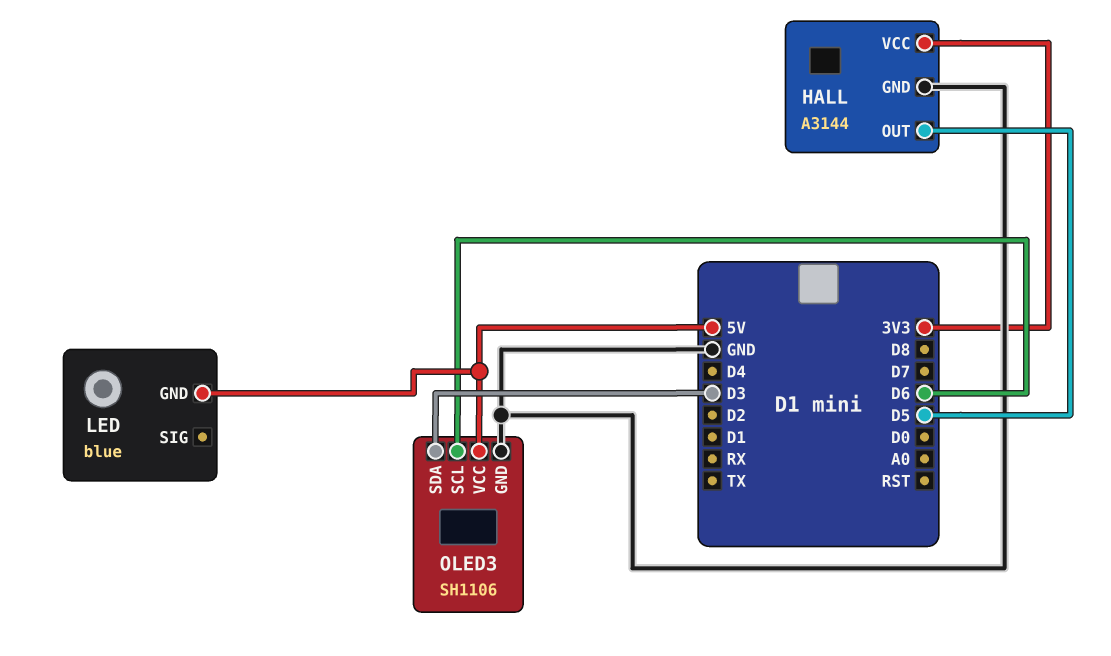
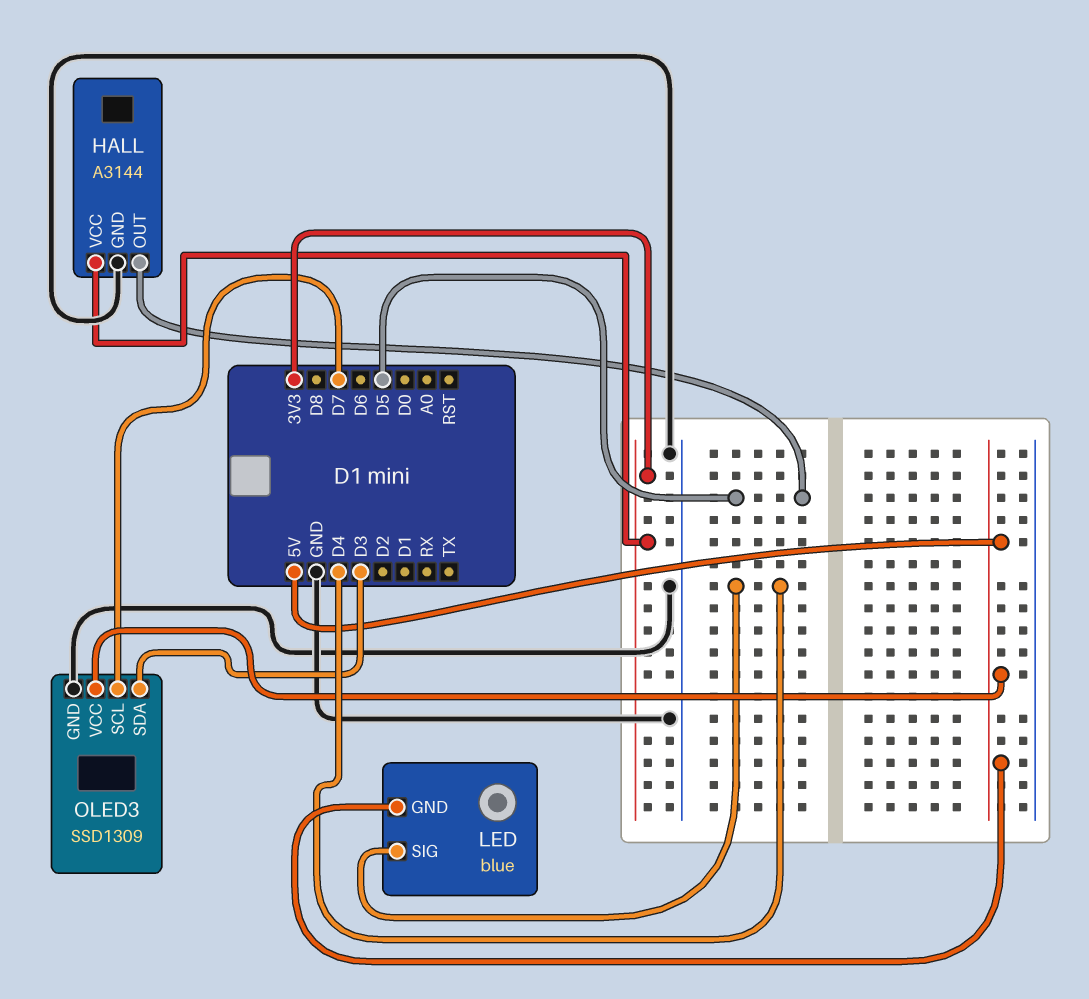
LED pin SIG: none -> D4
OLED3: SH1106 -> SSD1309
OLED3 pin SCL: D6 -> D7

